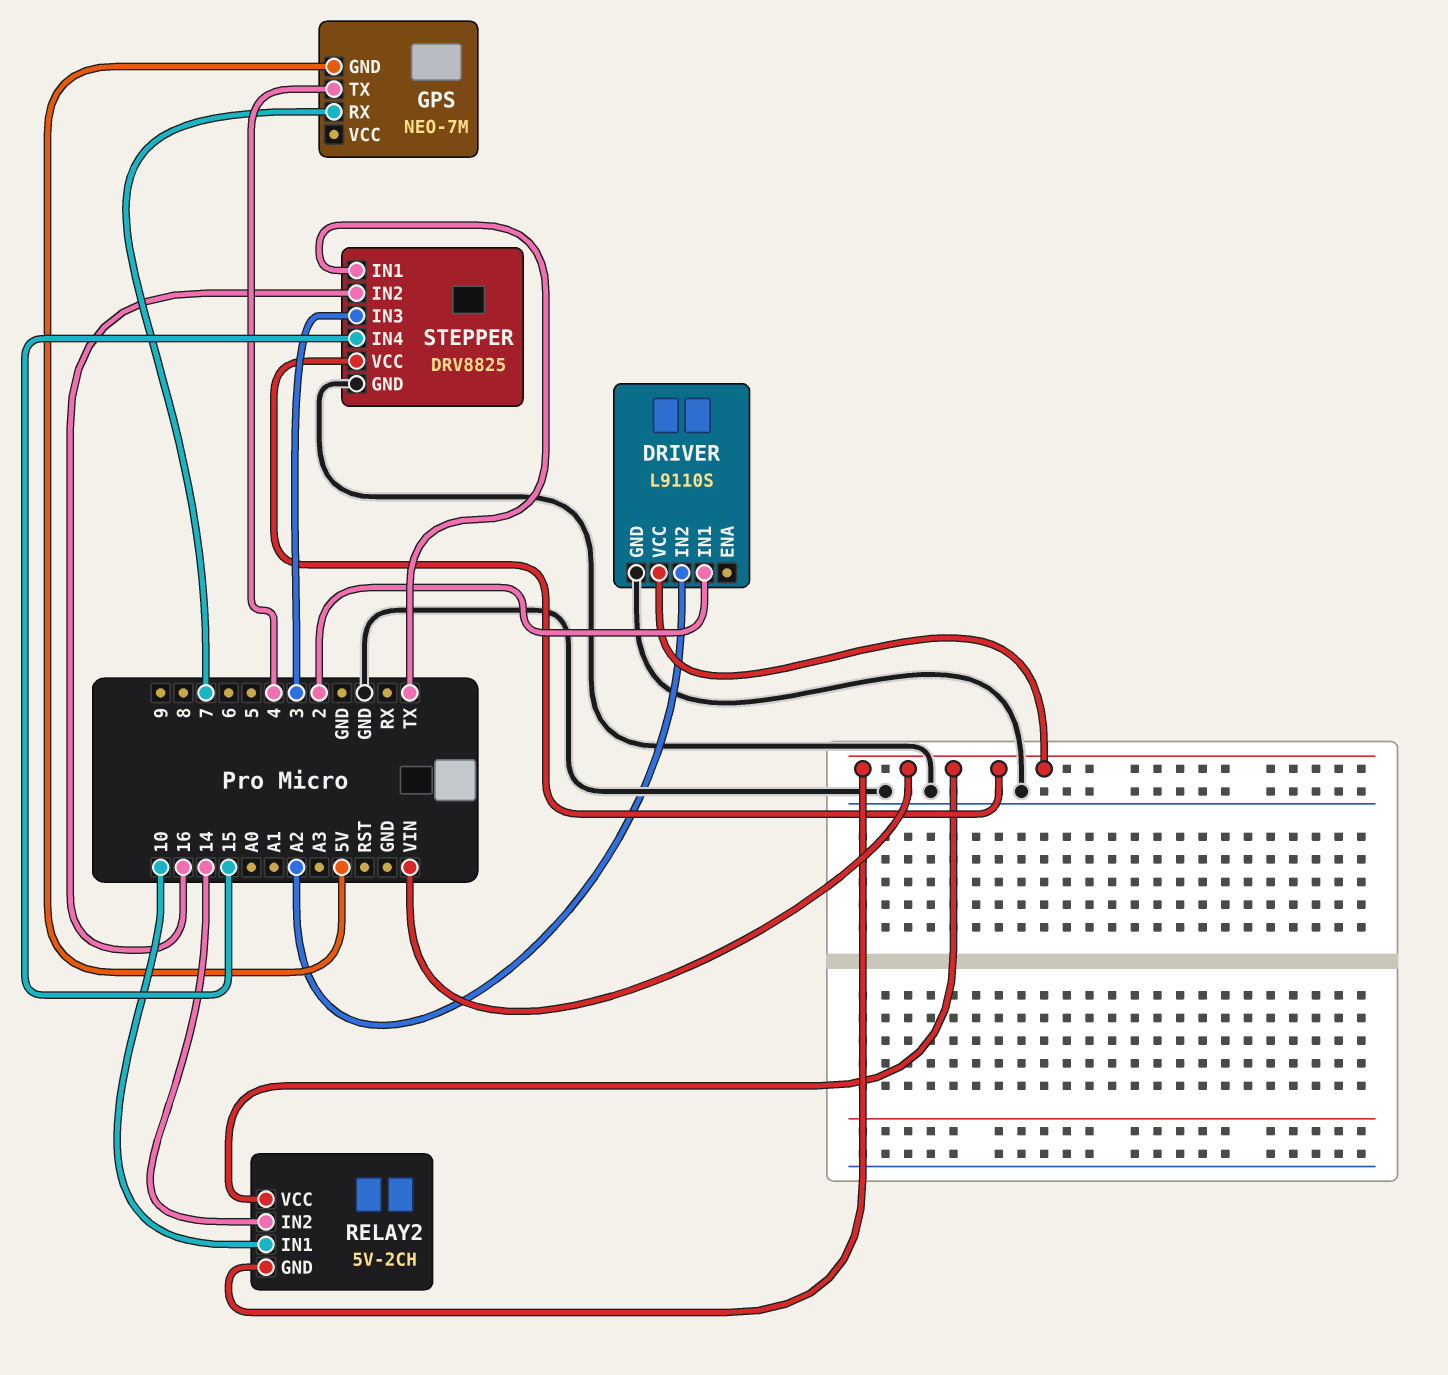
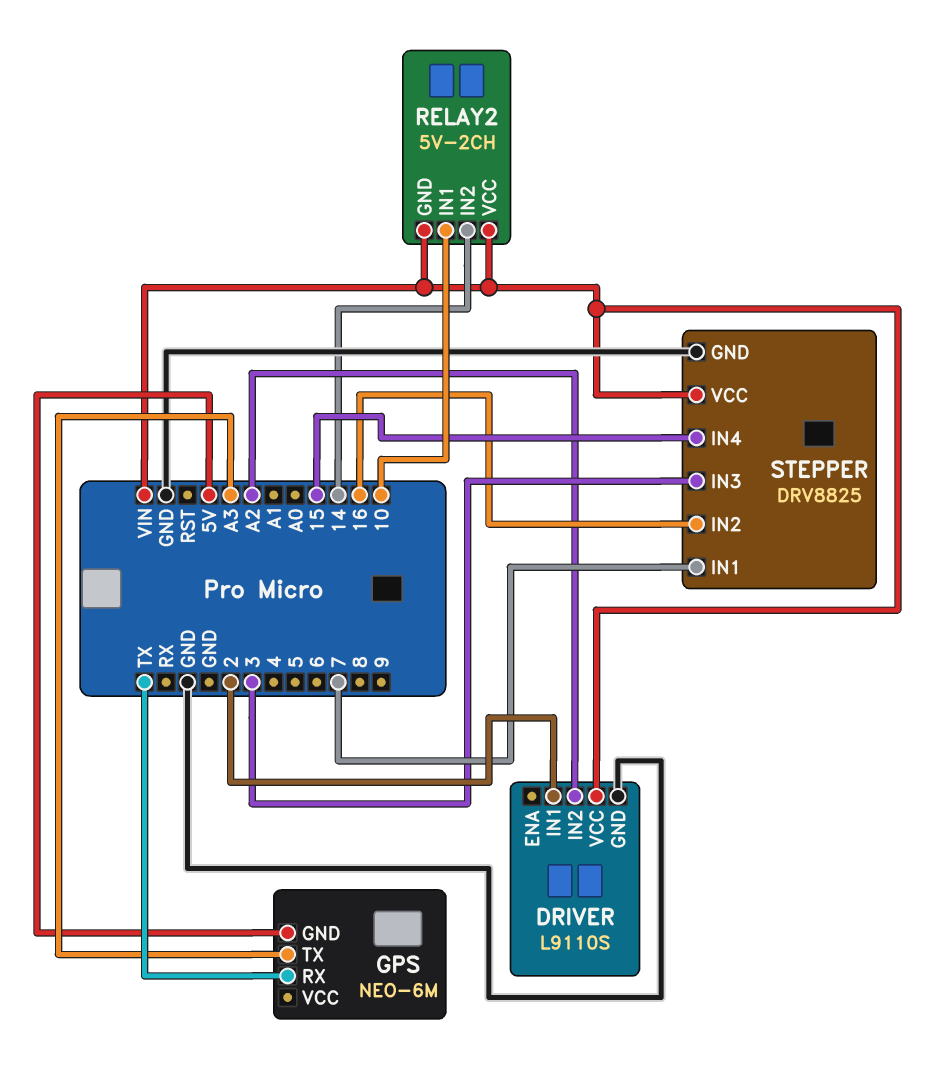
GPS: NEO-7M -> NEO-6M
GPS pin RX: 7 -> TX
GPS pin TX: 4 -> A3
STEPPER pin IN1: TX -> 7

